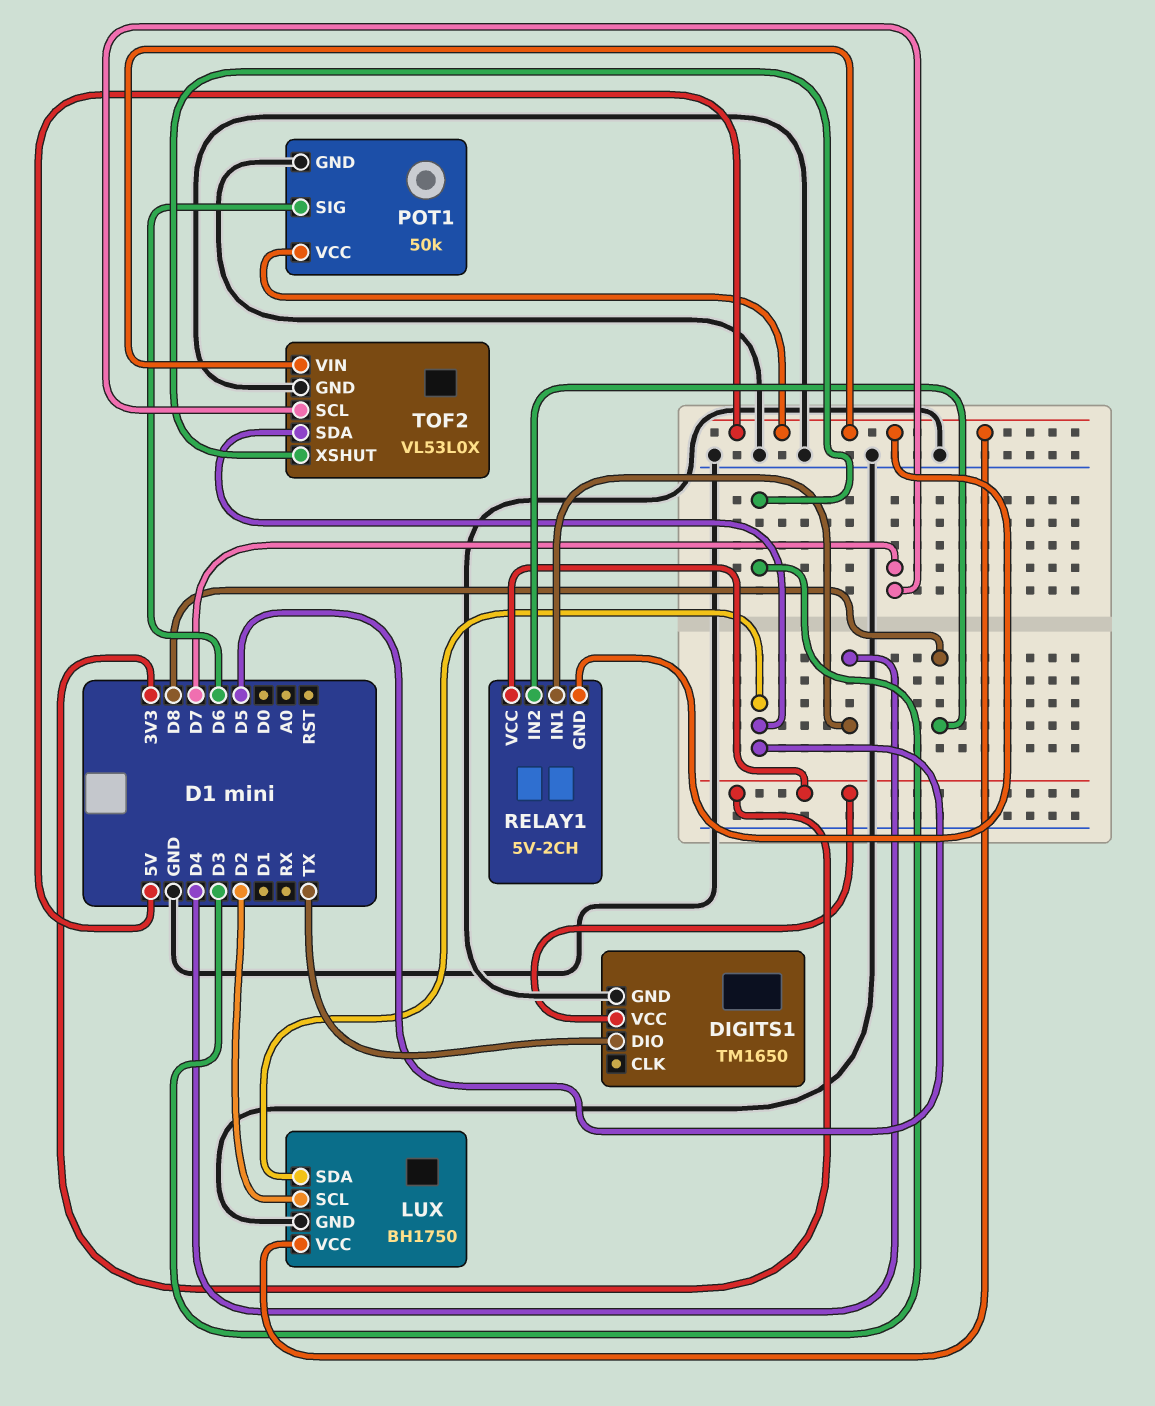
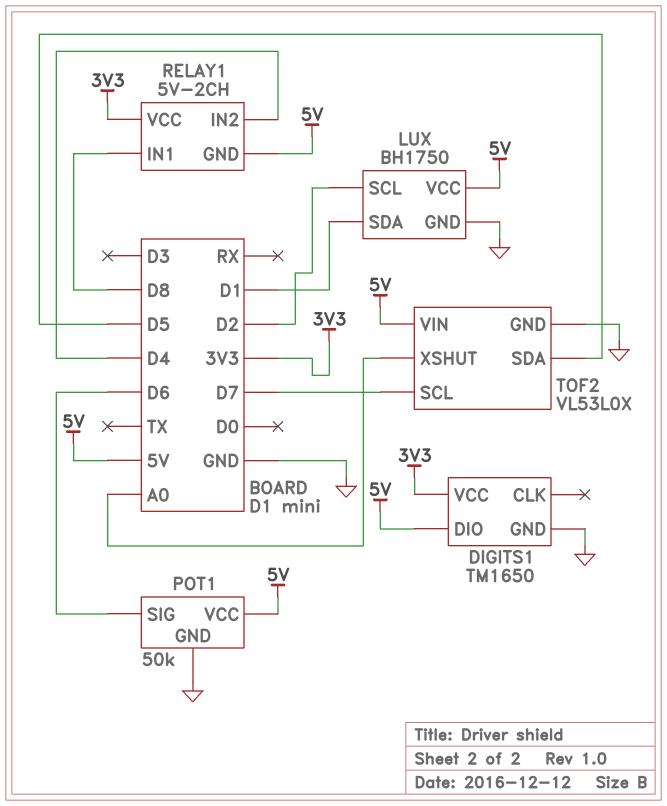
DIGITS1 pin DIO: TX -> 5V
LUX pin SDA: D5 -> D1
RELAY1 pin IN1: D4 -> D8
RELAY1 pin IN2: D8 -> D4
TOF2 pin XSHUT: D3 -> A0

